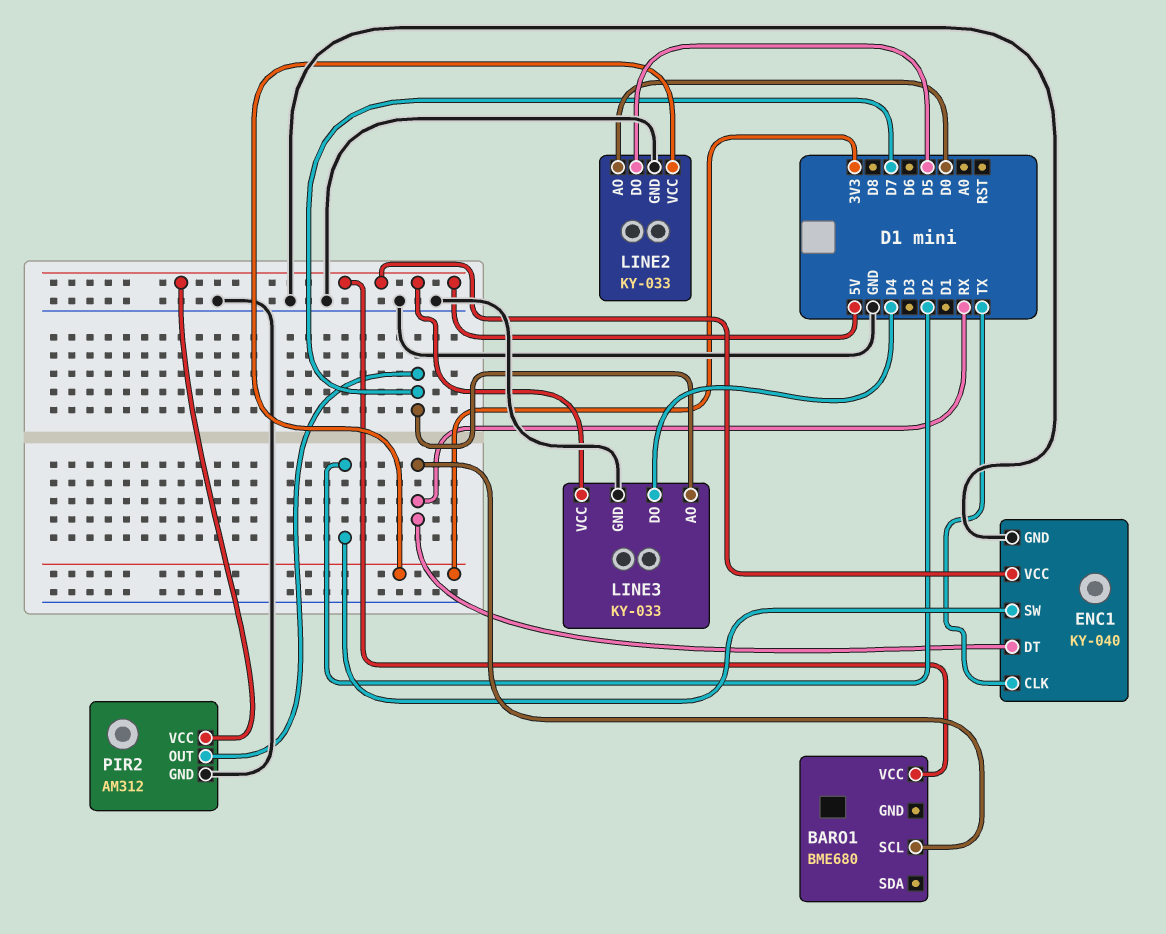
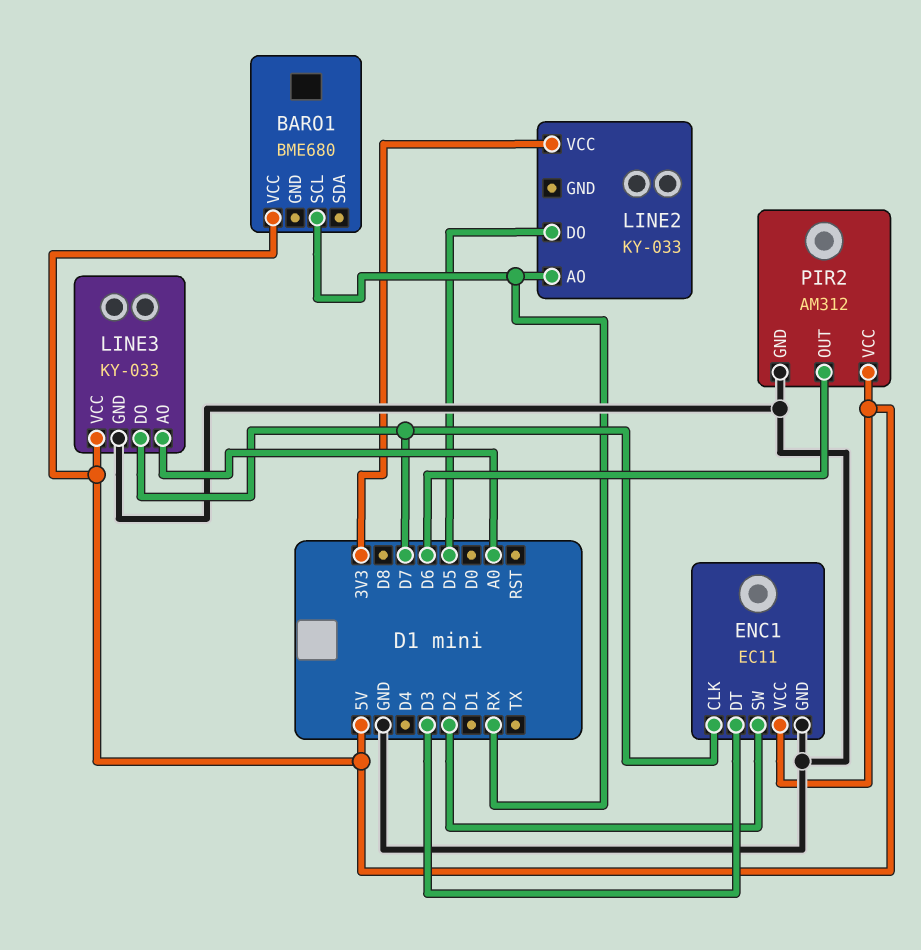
ENC1: KY-040 -> EC11
ENC1 pin CLK: TX -> D7
ENC1 pin DT: RX -> D3
LINE2 pin AO: D0 -> RX
LINE2 pin GND: GND -> none
LINE3 pin AO: D7 -> A0
LINE3 pin DO: D4 -> D7
PIR2 pin OUT: D7 -> D6

